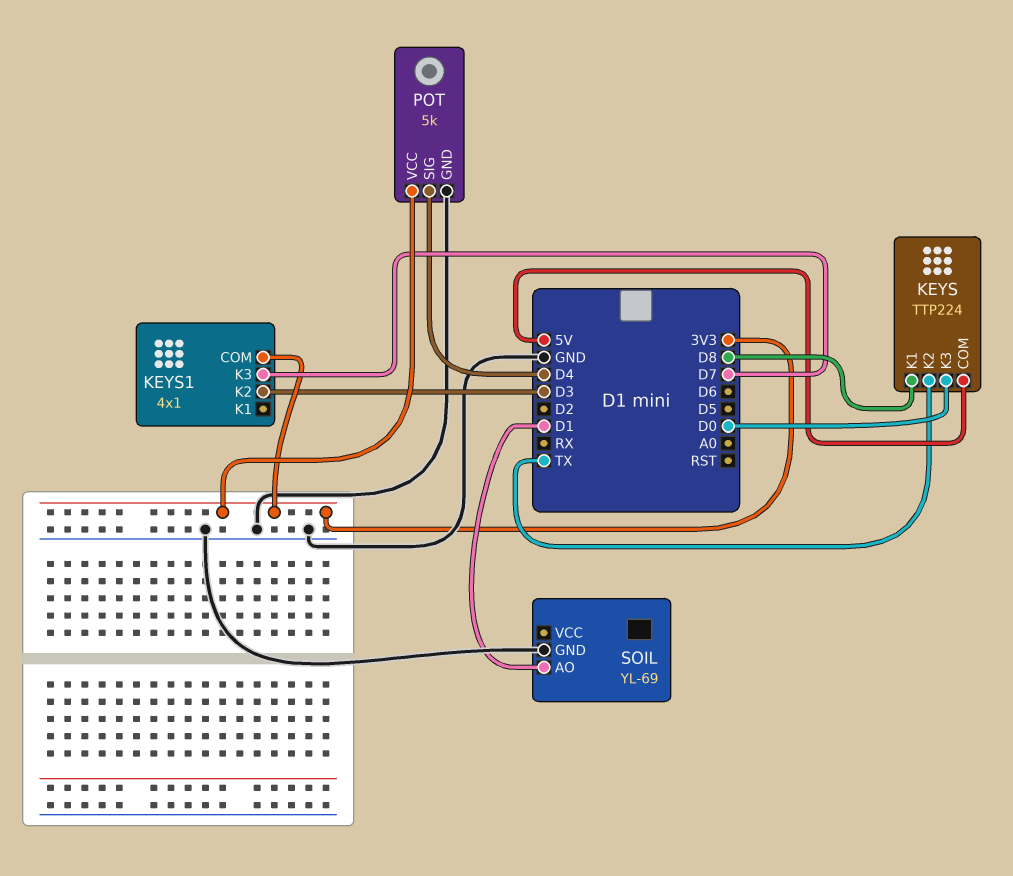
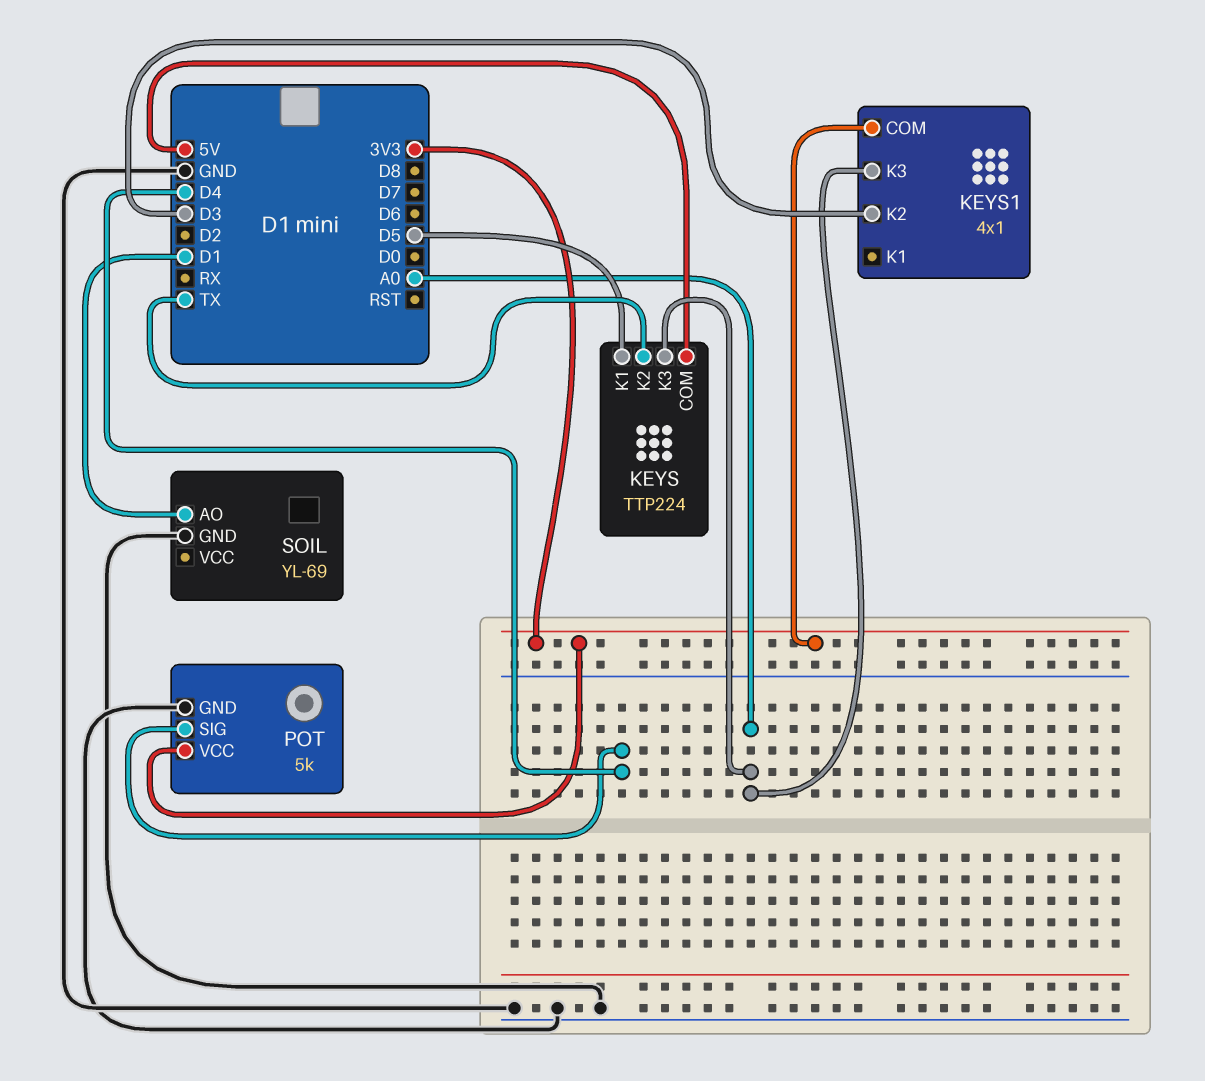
KEYS pin K1: D8 -> D5
KEYS pin K3: D0 -> A0
KEYS1 pin K3: D7 -> A0

